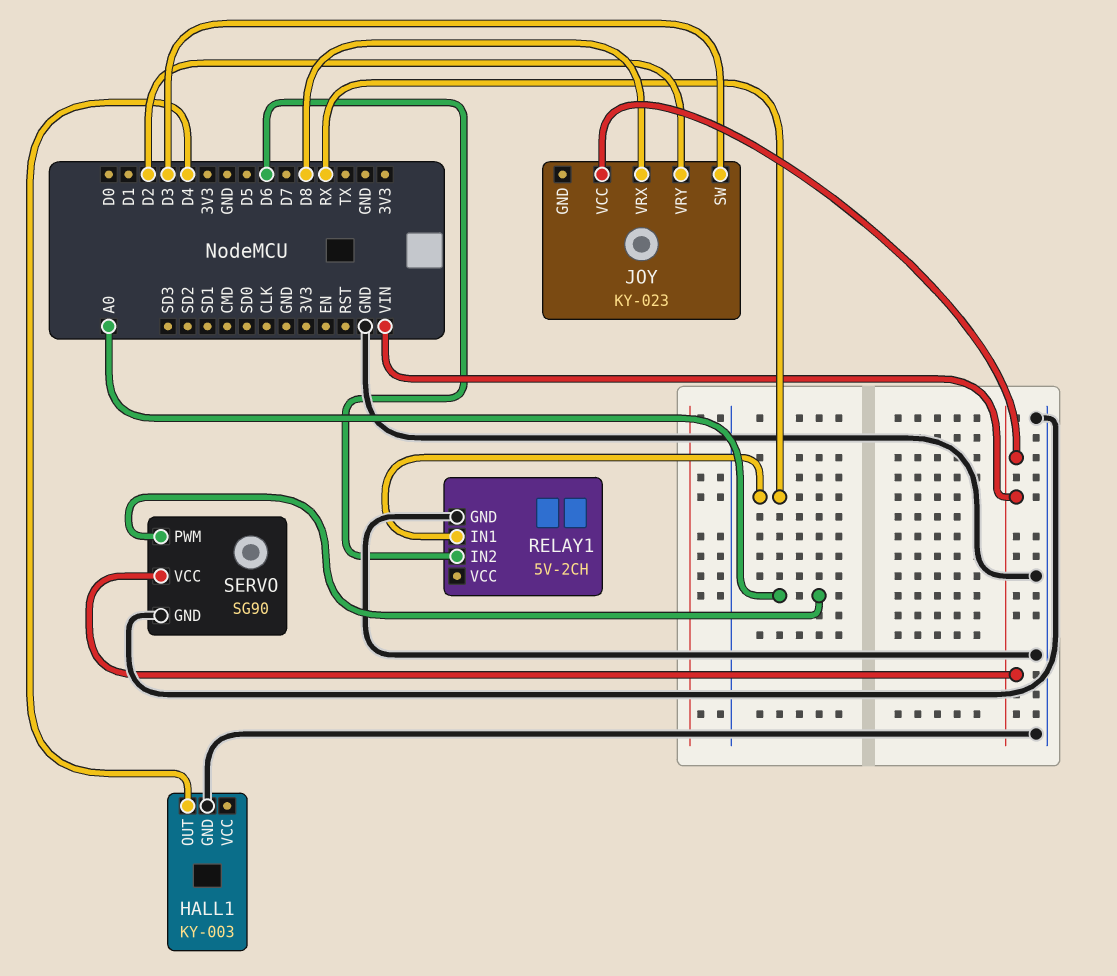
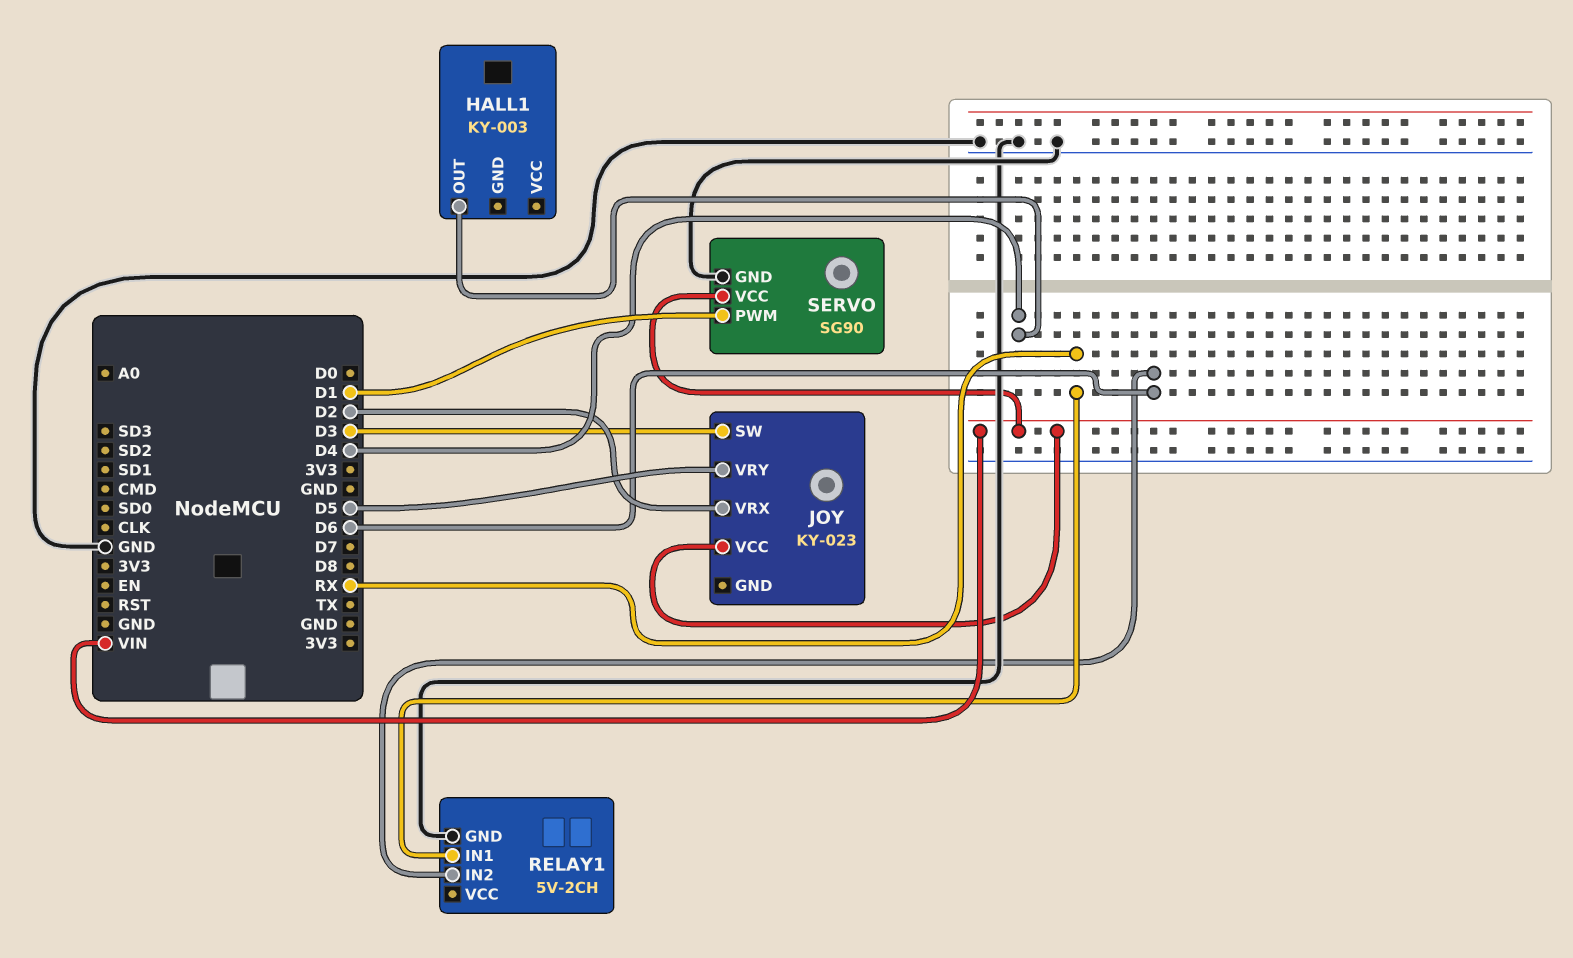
HALL1 pin GND: GND -> none
JOY pin VRX: D8 -> D2
JOY pin VRY: D2 -> D5
SERVO pin PWM: A0 -> D1

